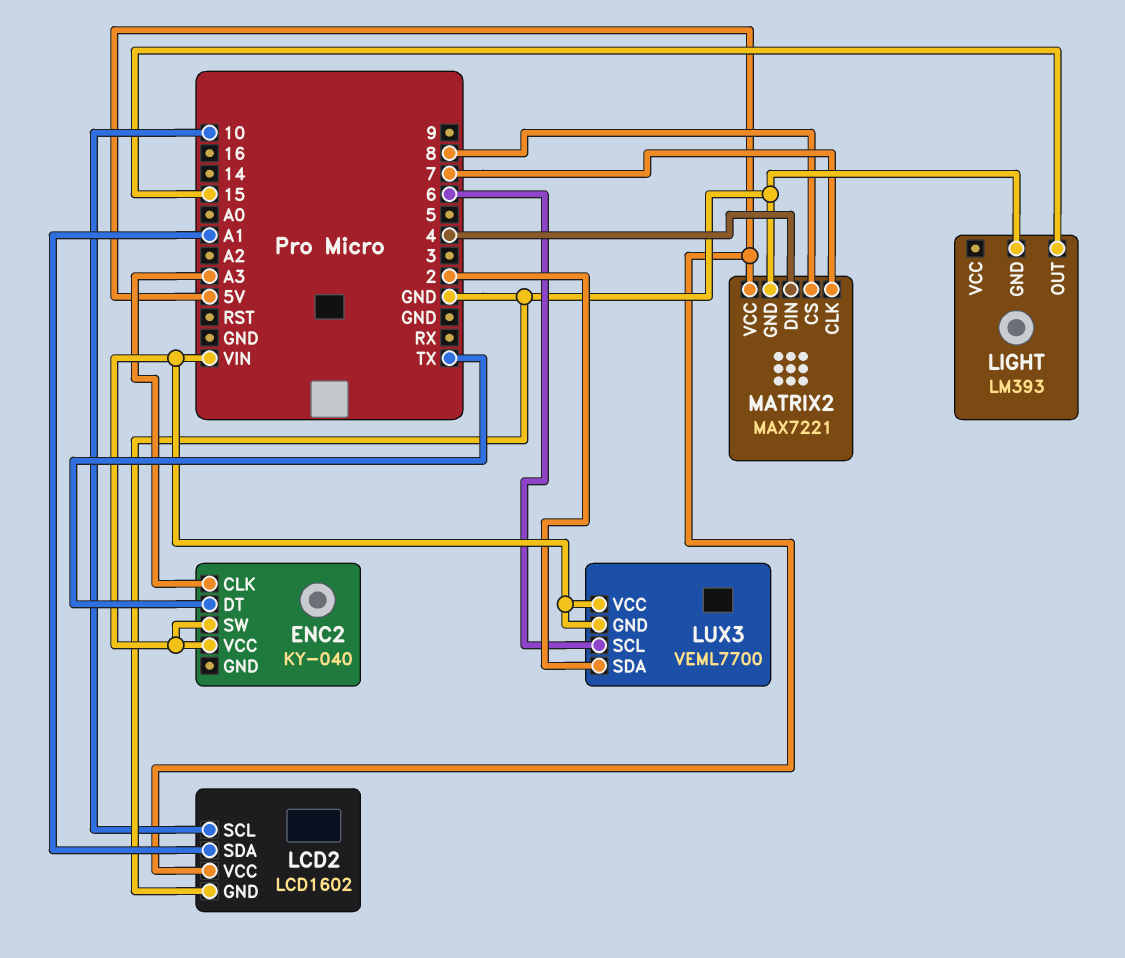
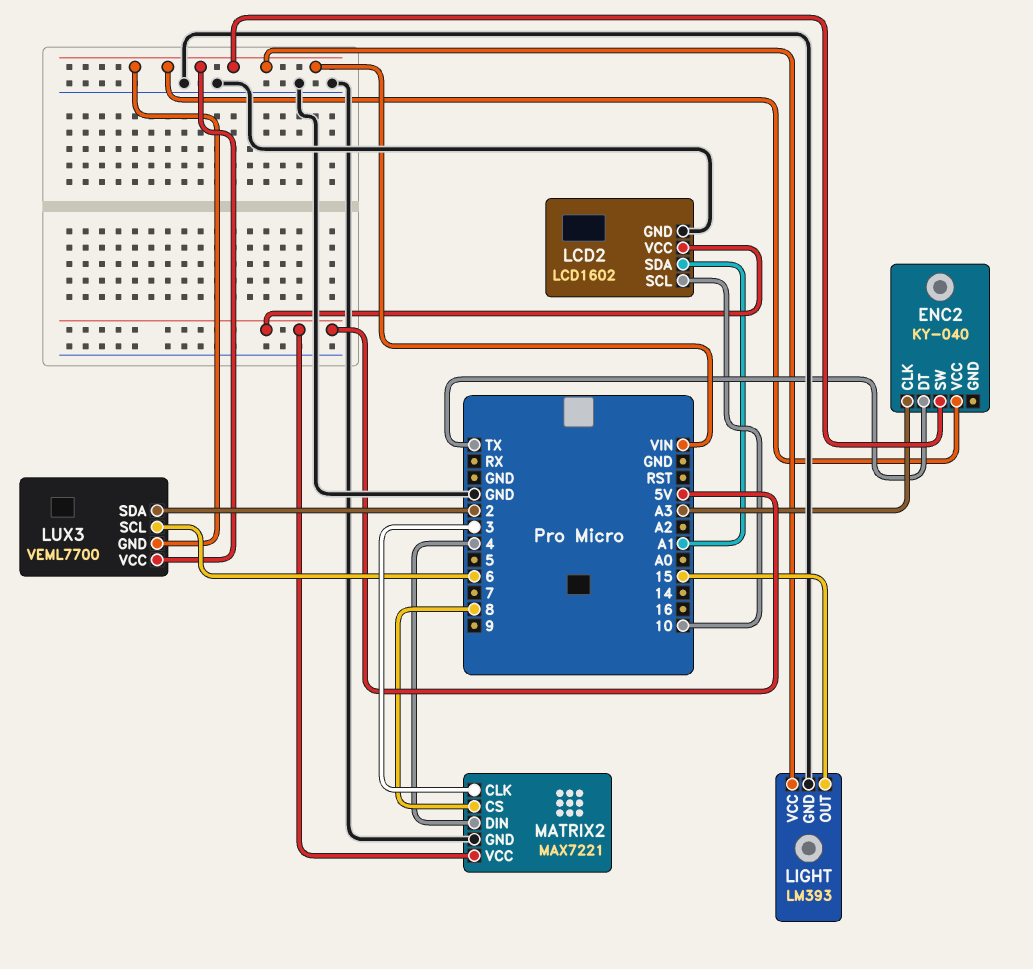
LIGHT pin VCC: none -> VIN
MATRIX2 pin CLK: 7 -> 3

